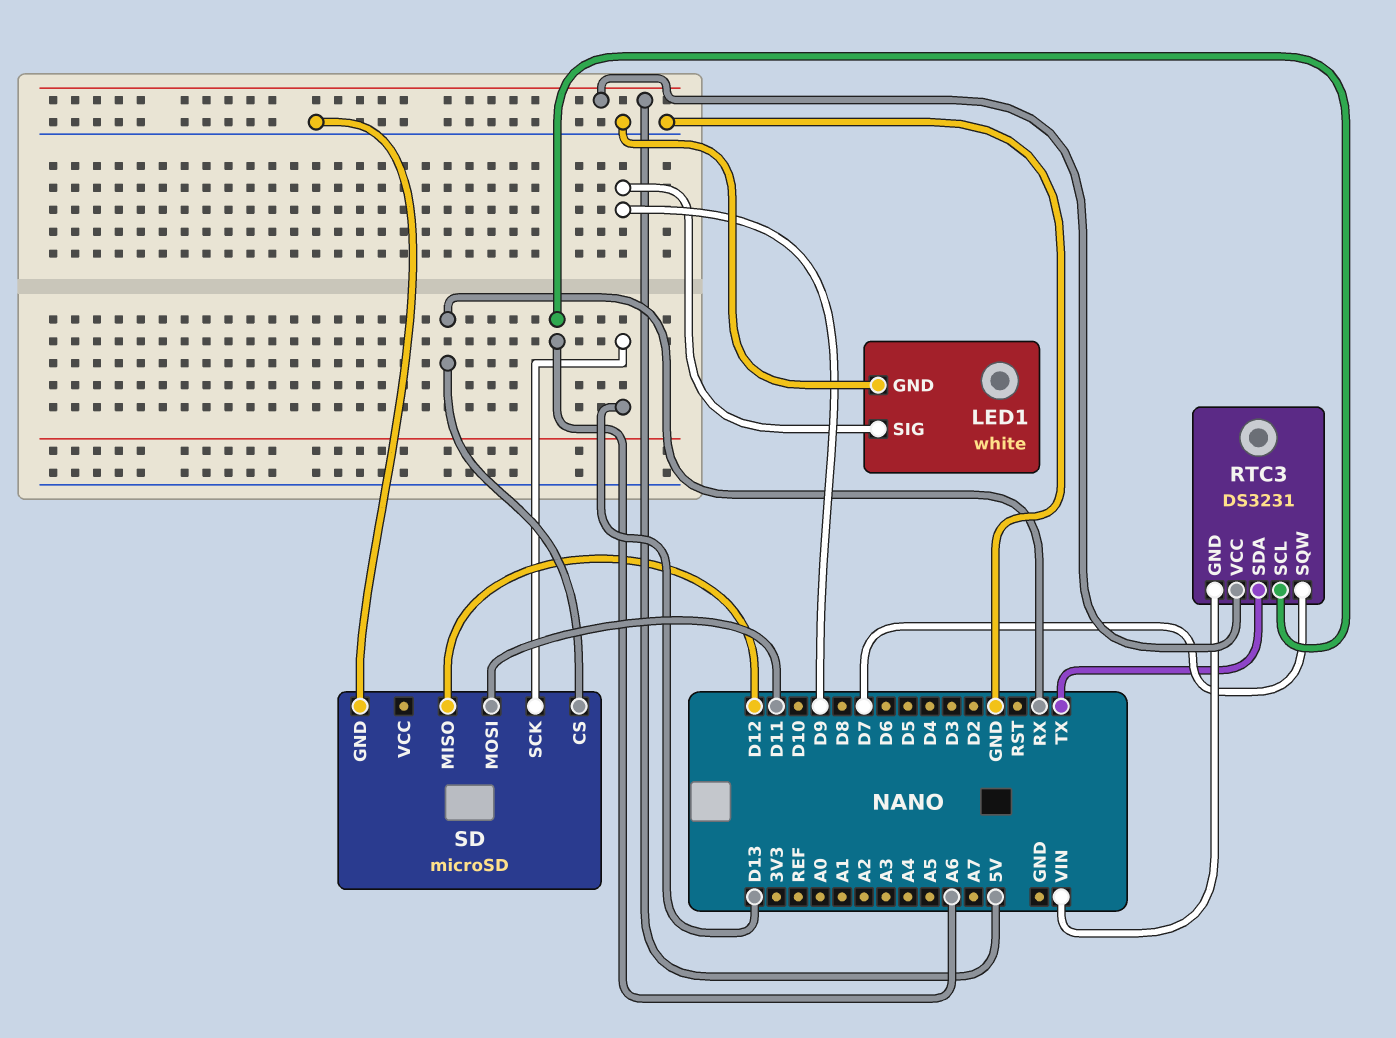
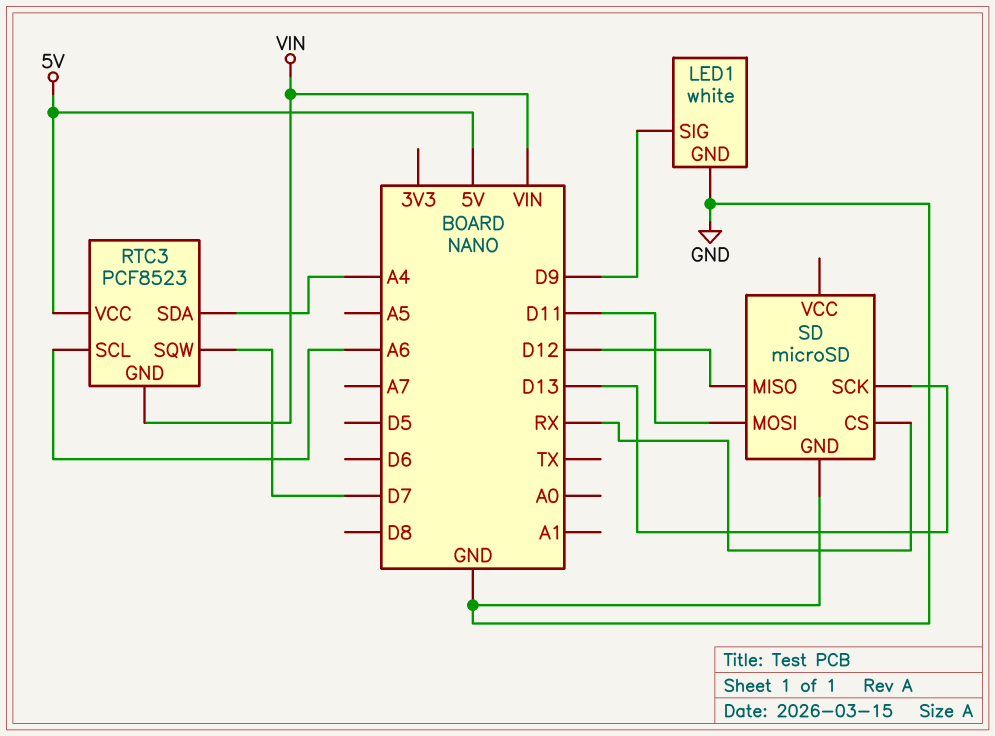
RTC3: DS3231 -> PCF8523
RTC3 pin SDA: TX -> A4

